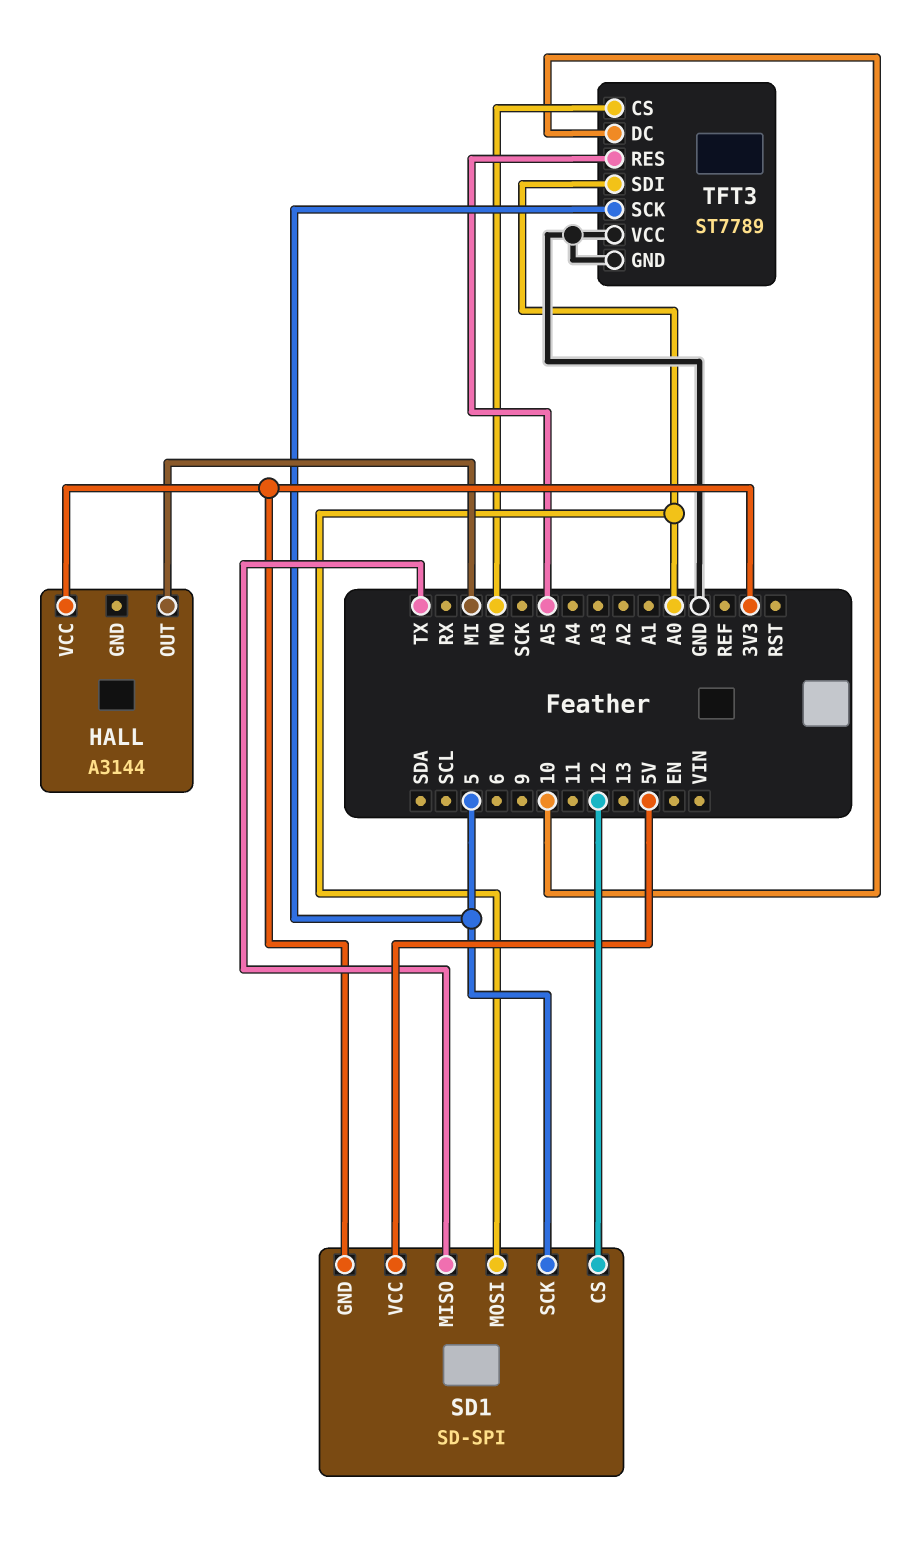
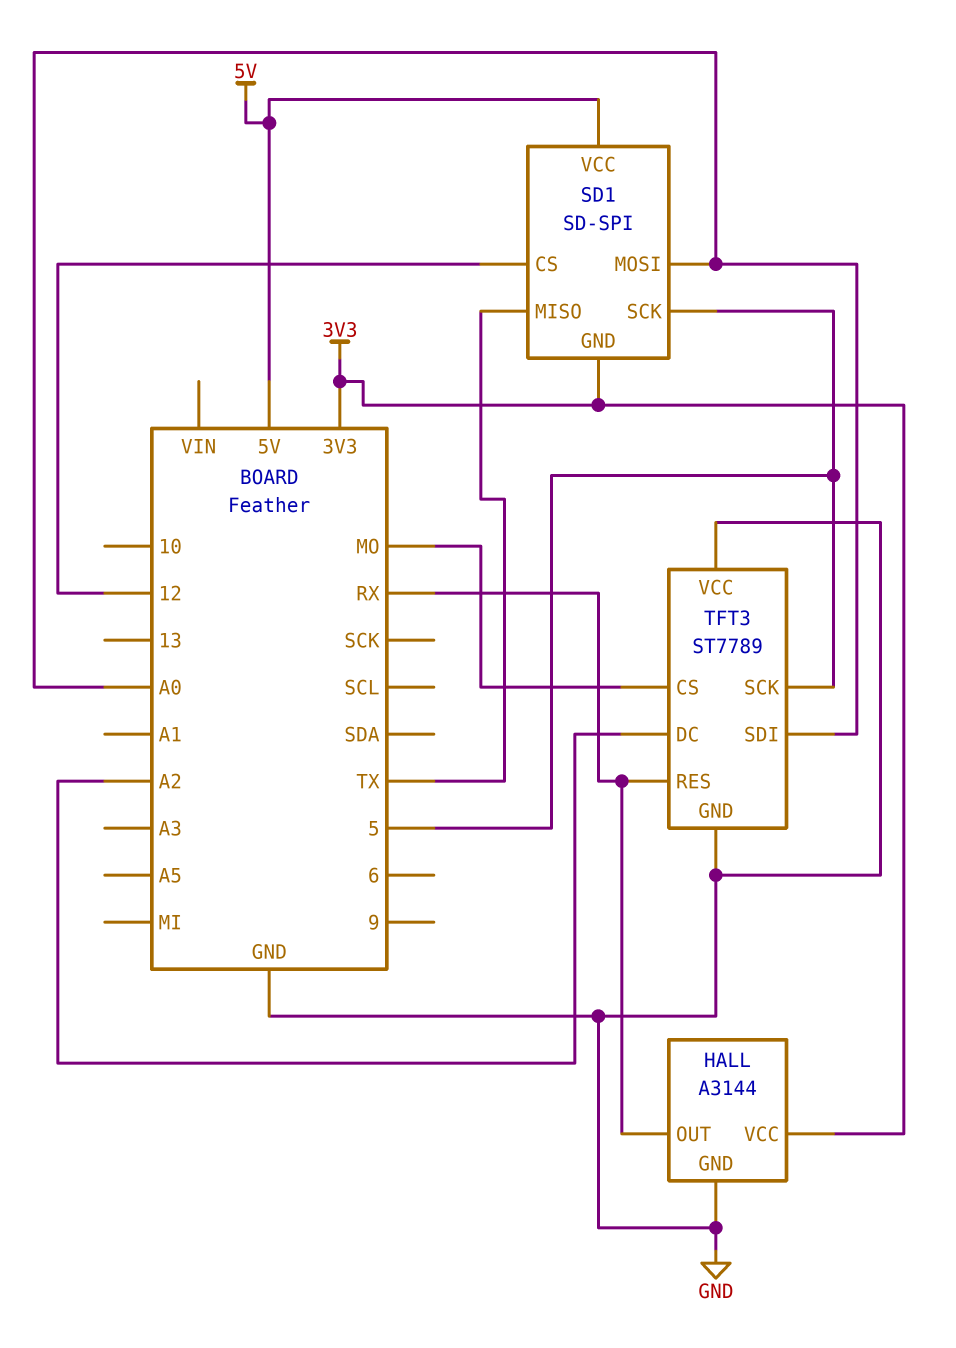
HALL pin GND: none -> GND
HALL pin OUT: MI -> RX
TFT3 pin DC: 10 -> A2
TFT3 pin RES: A5 -> RX

